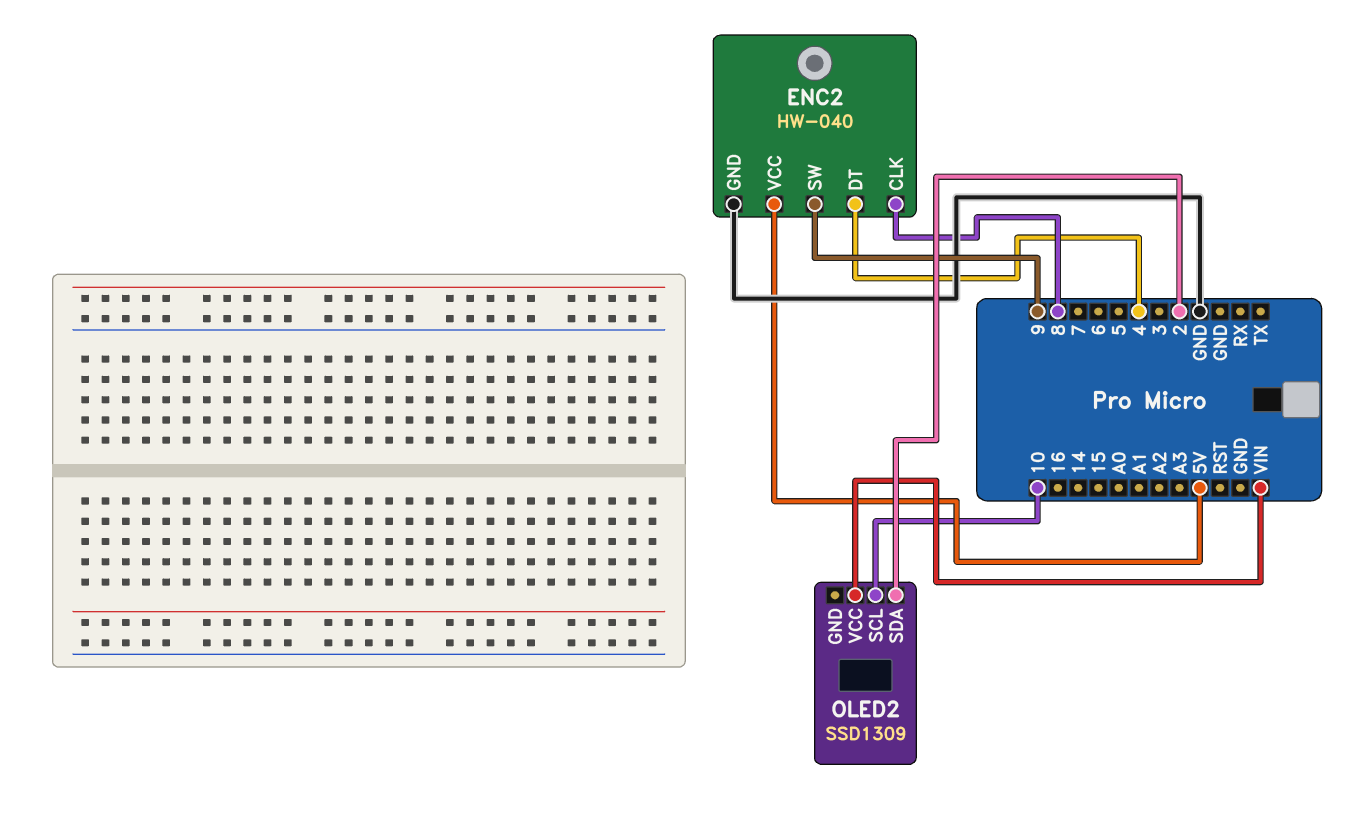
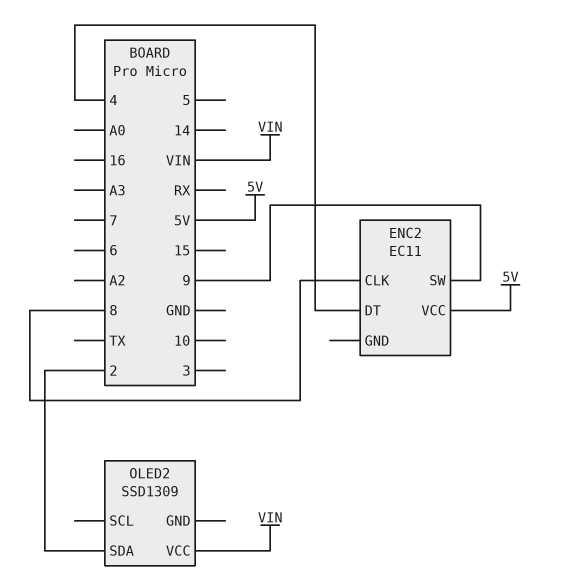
ENC2: HW-040 -> EC11
ENC2 pin GND: GND -> none
OLED2 pin SCL: 10 -> none

